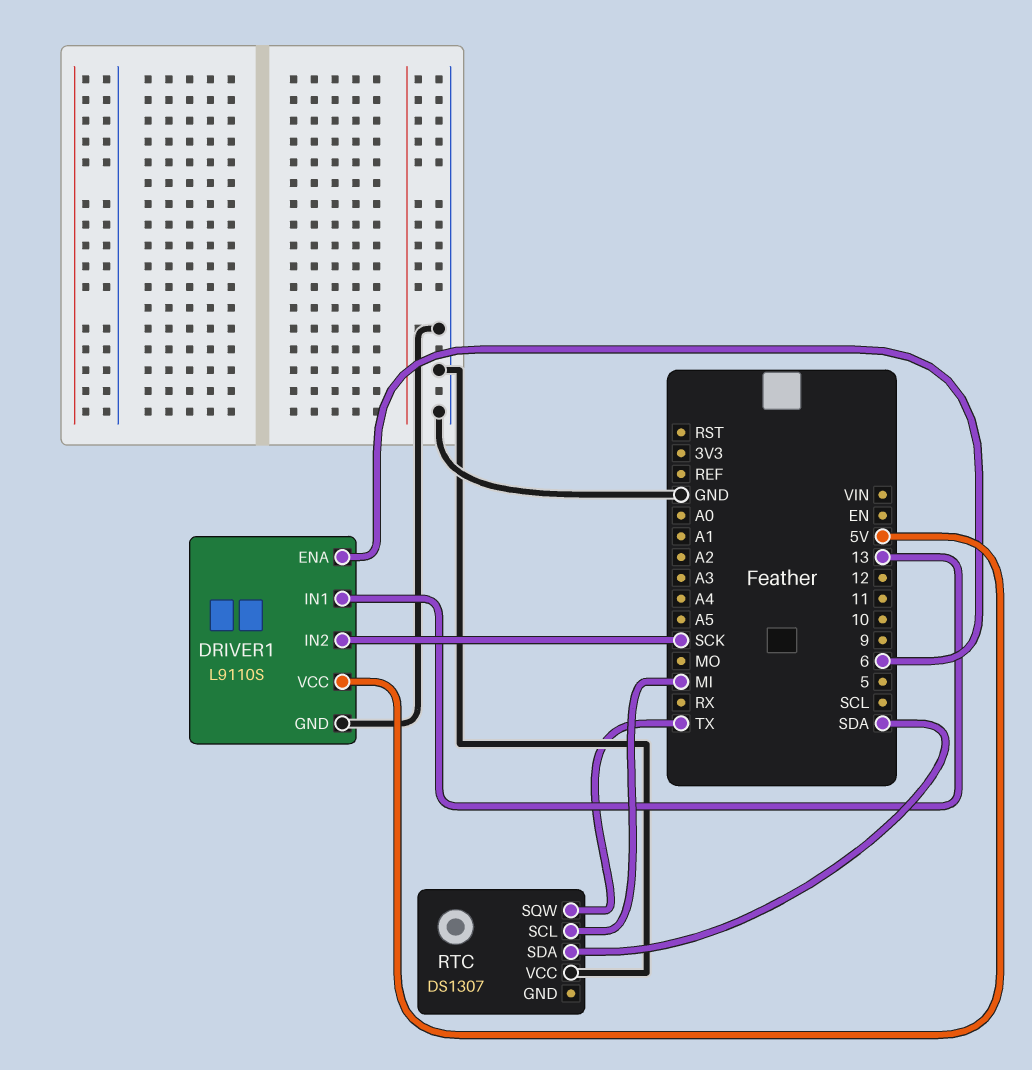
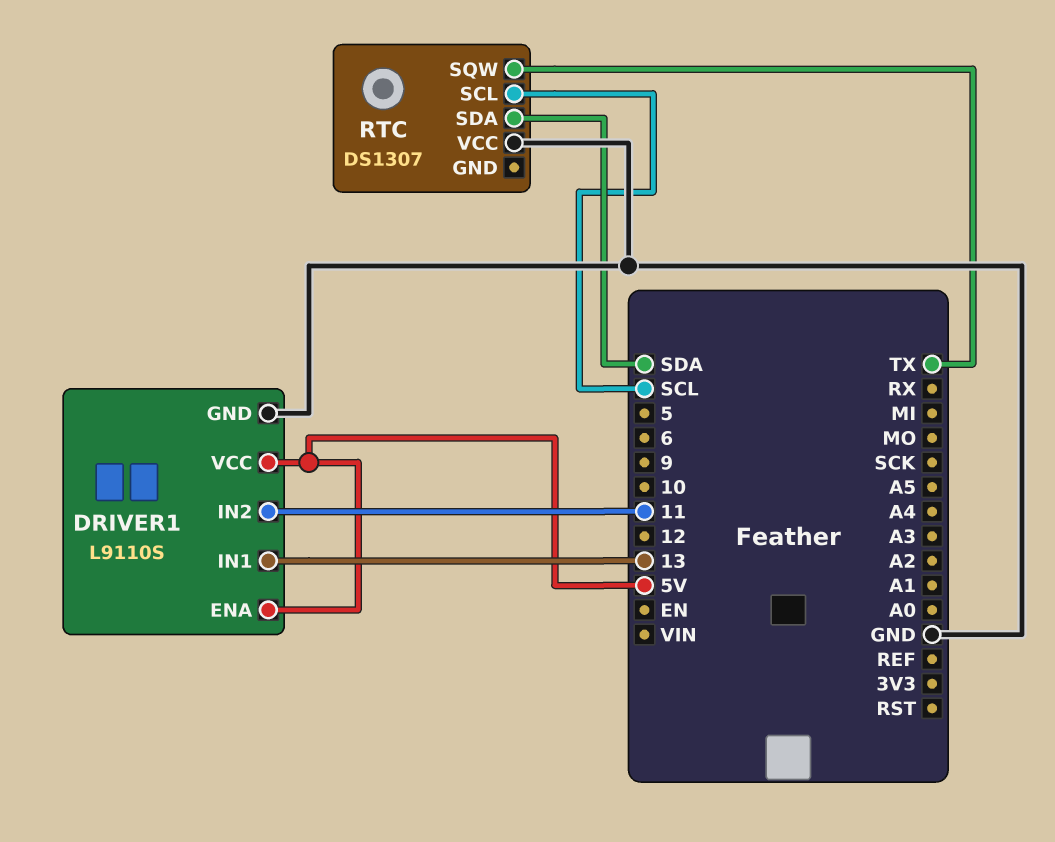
DRIVER1 pin ENA: 6 -> 5V
DRIVER1 pin IN2: SCK -> 11
RTC pin SCL: MI -> SCL

